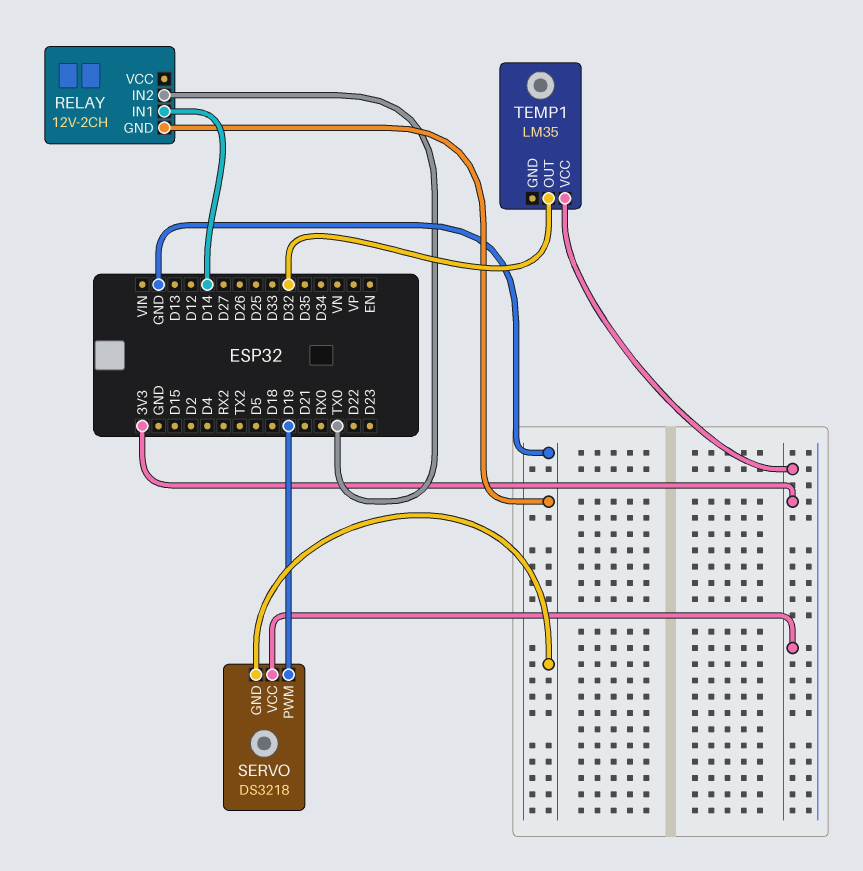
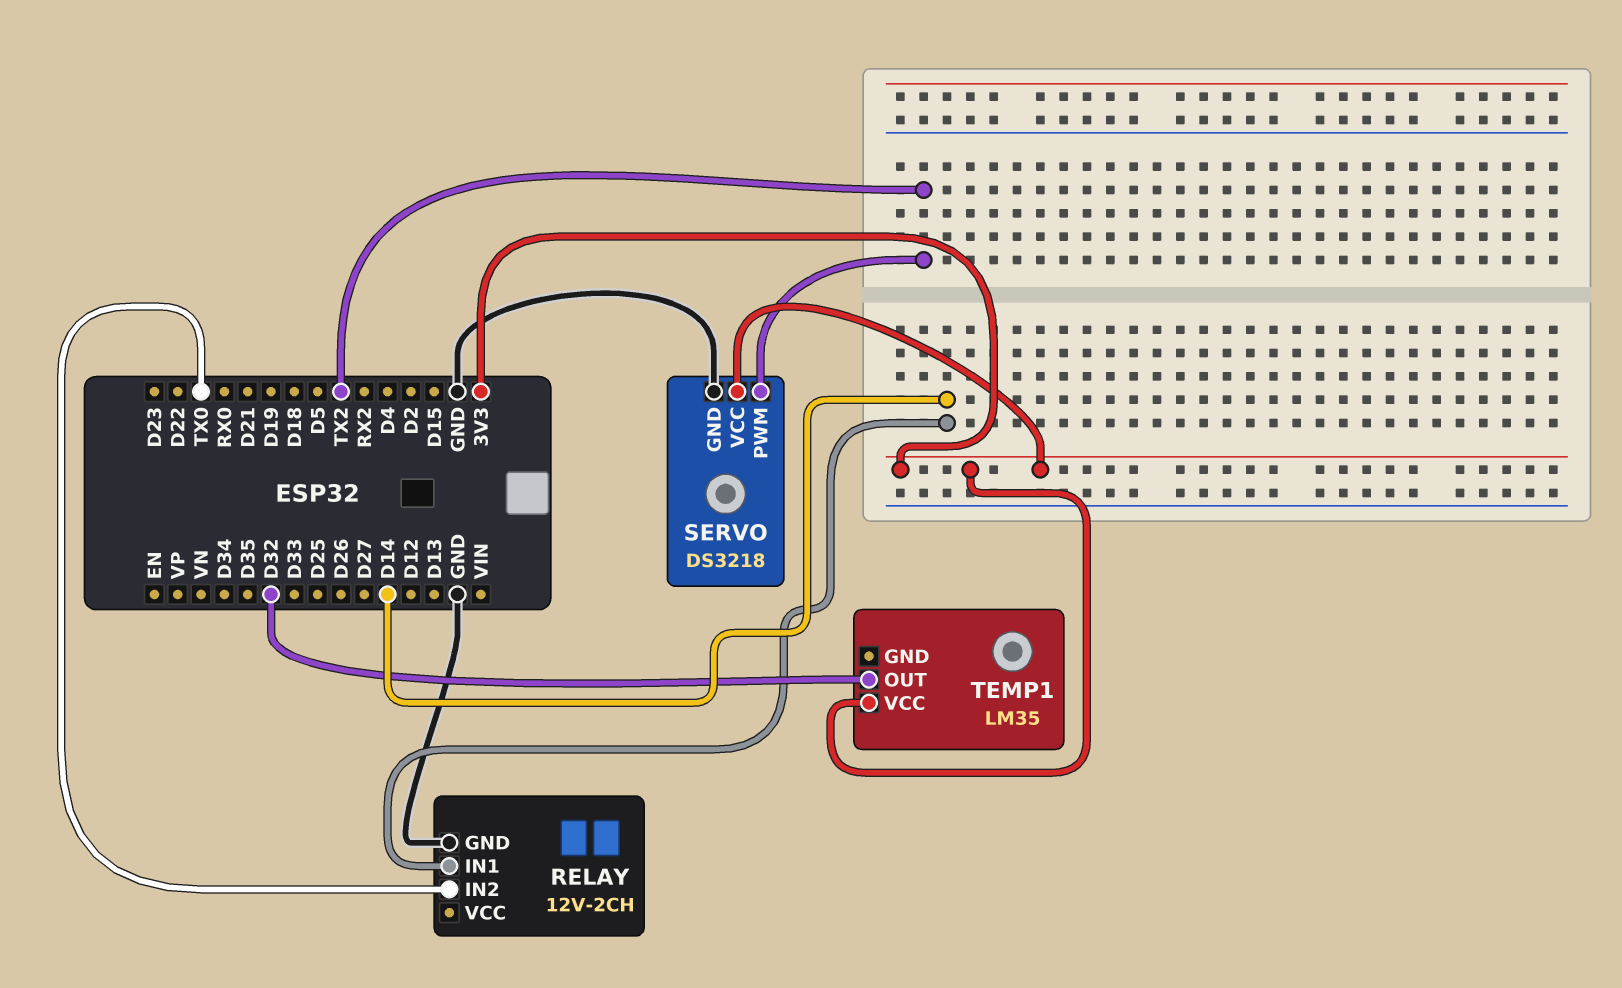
SERVO pin PWM: D19 -> TX2

